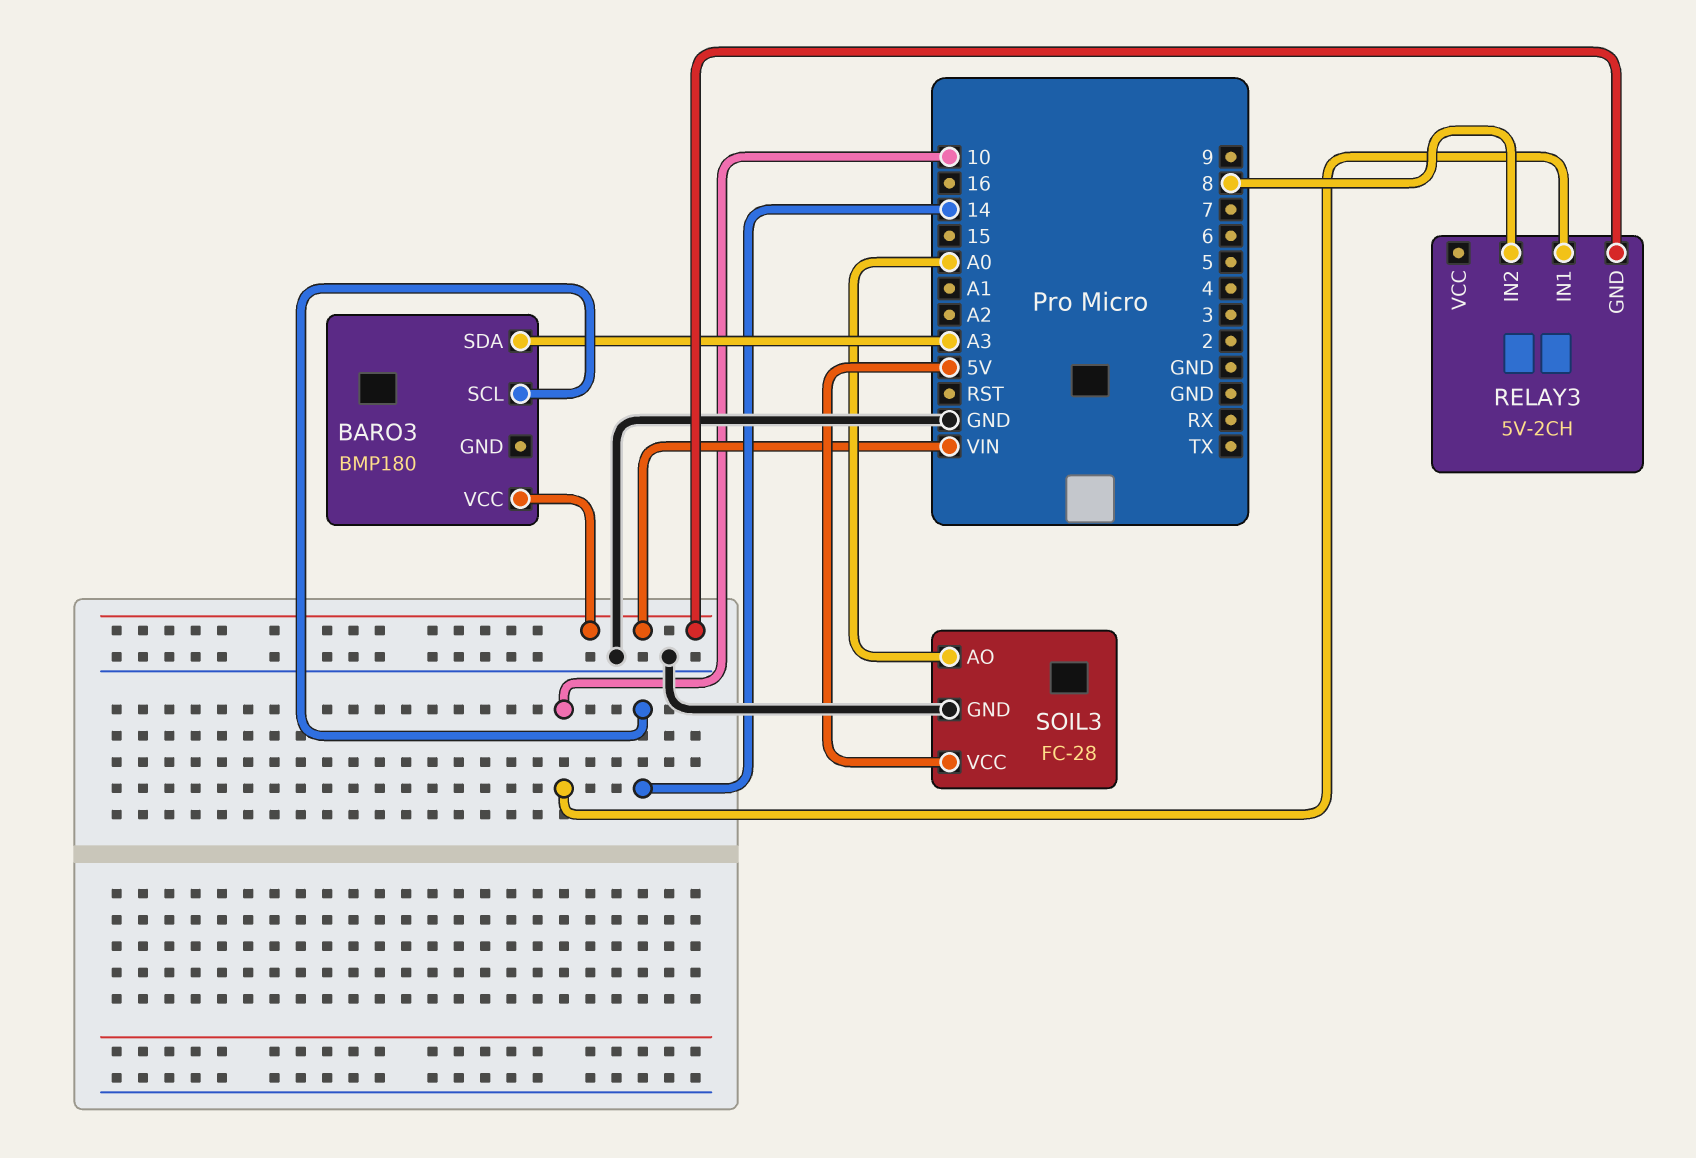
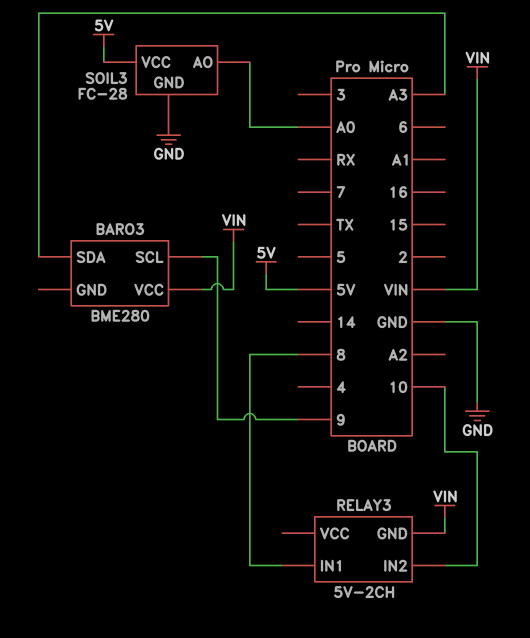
BARO3: BMP180 -> BME280
BARO3 pin SCL: 14 -> 9
RELAY3 pin IN1: 10 -> 8
RELAY3 pin IN2: 8 -> 10

